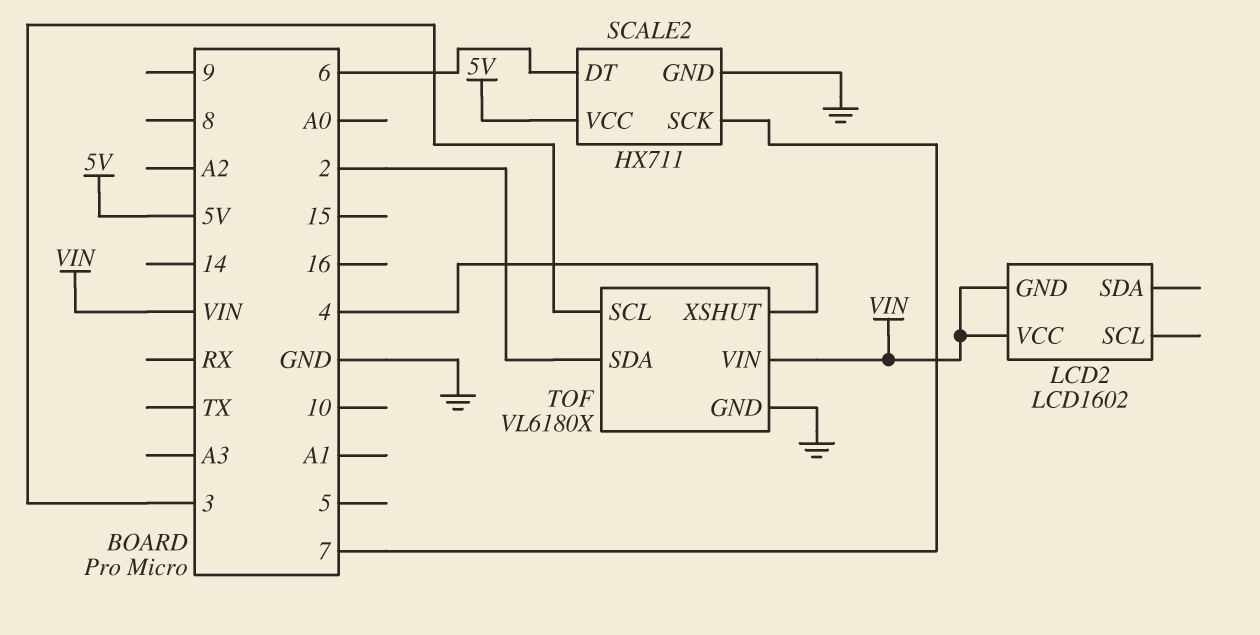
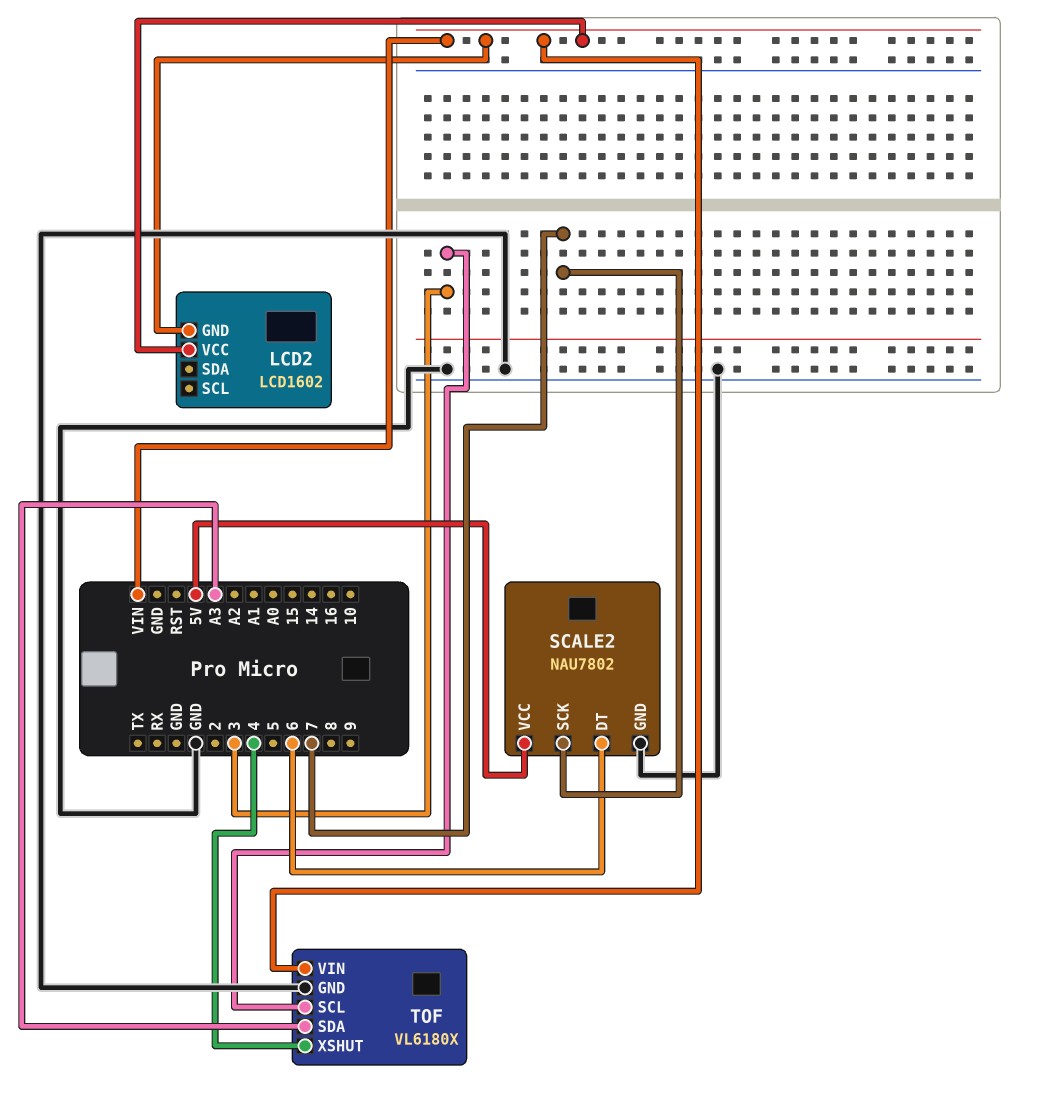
SCALE2: HX711 -> NAU7802
TOF pin SDA: 2 -> A3

